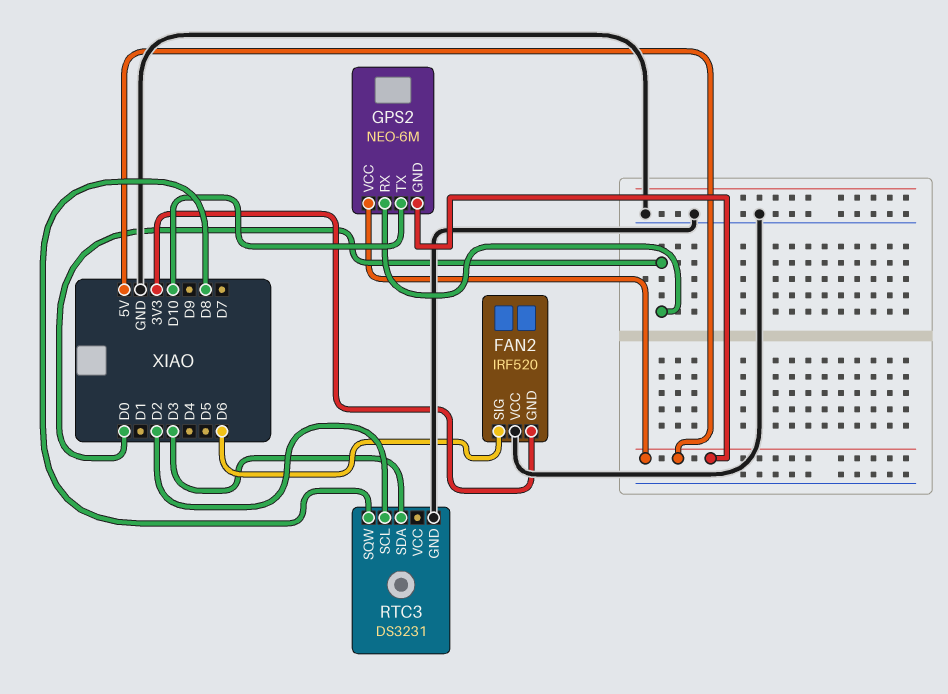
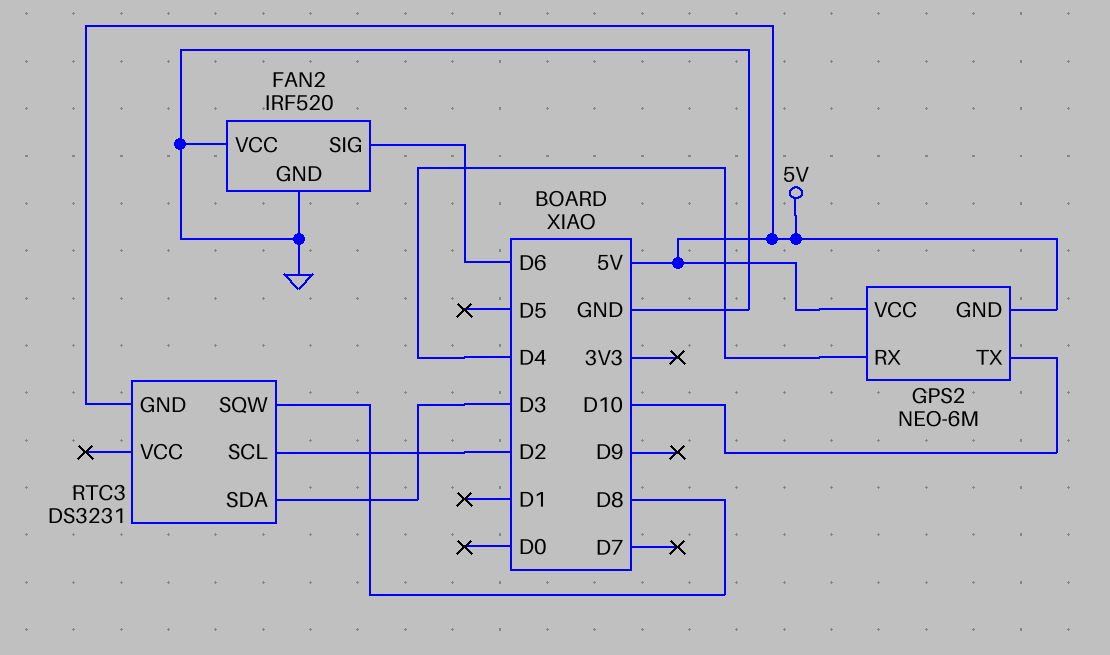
FAN2 pin GND: 3V3 -> GND
GPS2 pin RX: D0 -> D4
RTC3 pin GND: GND -> 5V

